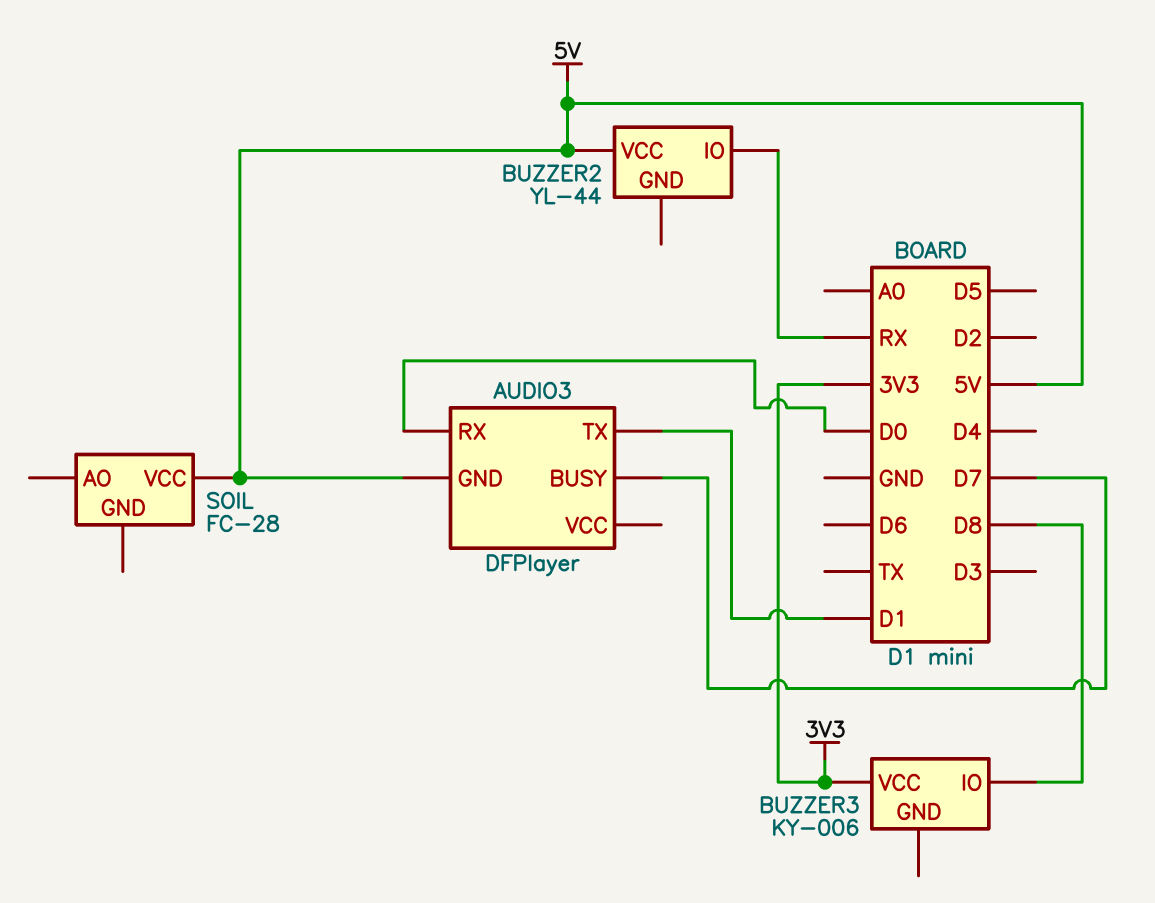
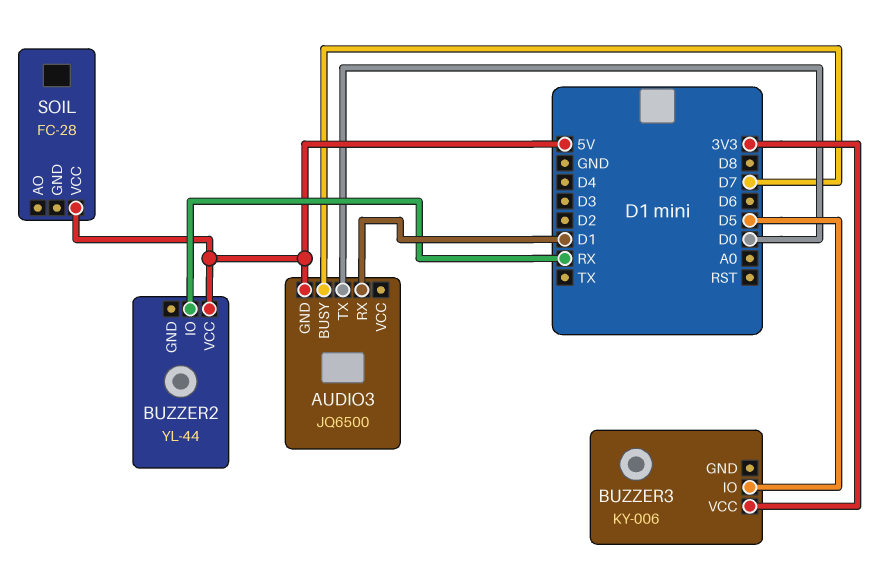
AUDIO3: DFPlayer -> JQ6500
AUDIO3 pin RX: D0 -> D1
AUDIO3 pin TX: D1 -> D0
BUZZER3 pin IO: D8 -> D5

